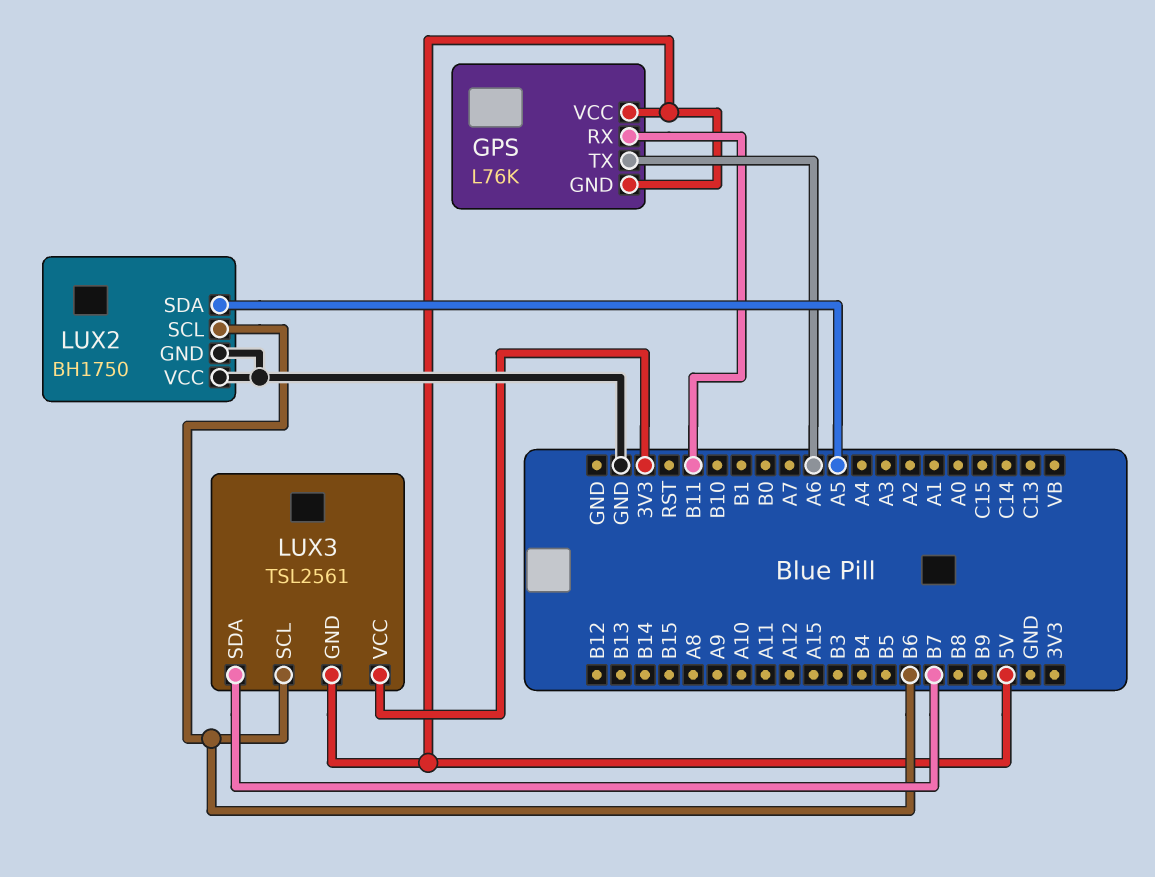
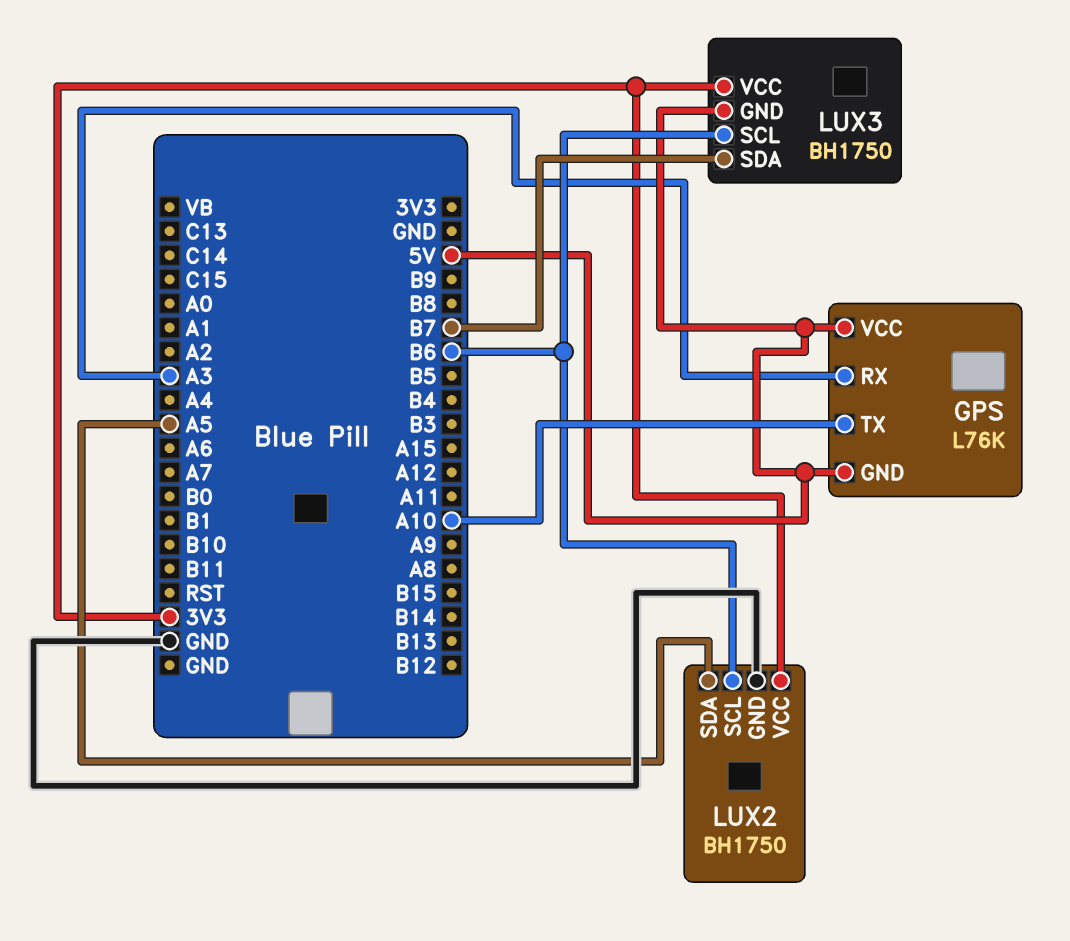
GPS pin RX: B11 -> A3
GPS pin TX: A6 -> A10
LUX2 pin VCC: GND -> 3V3
LUX3: TSL2561 -> BH1750

